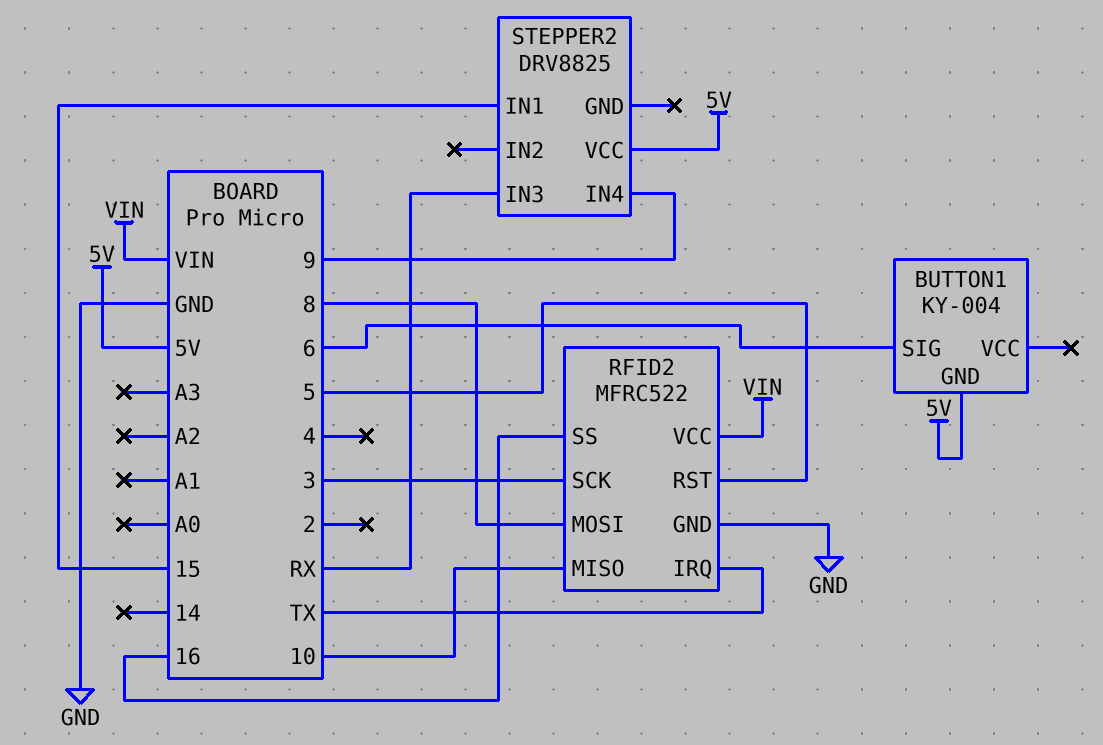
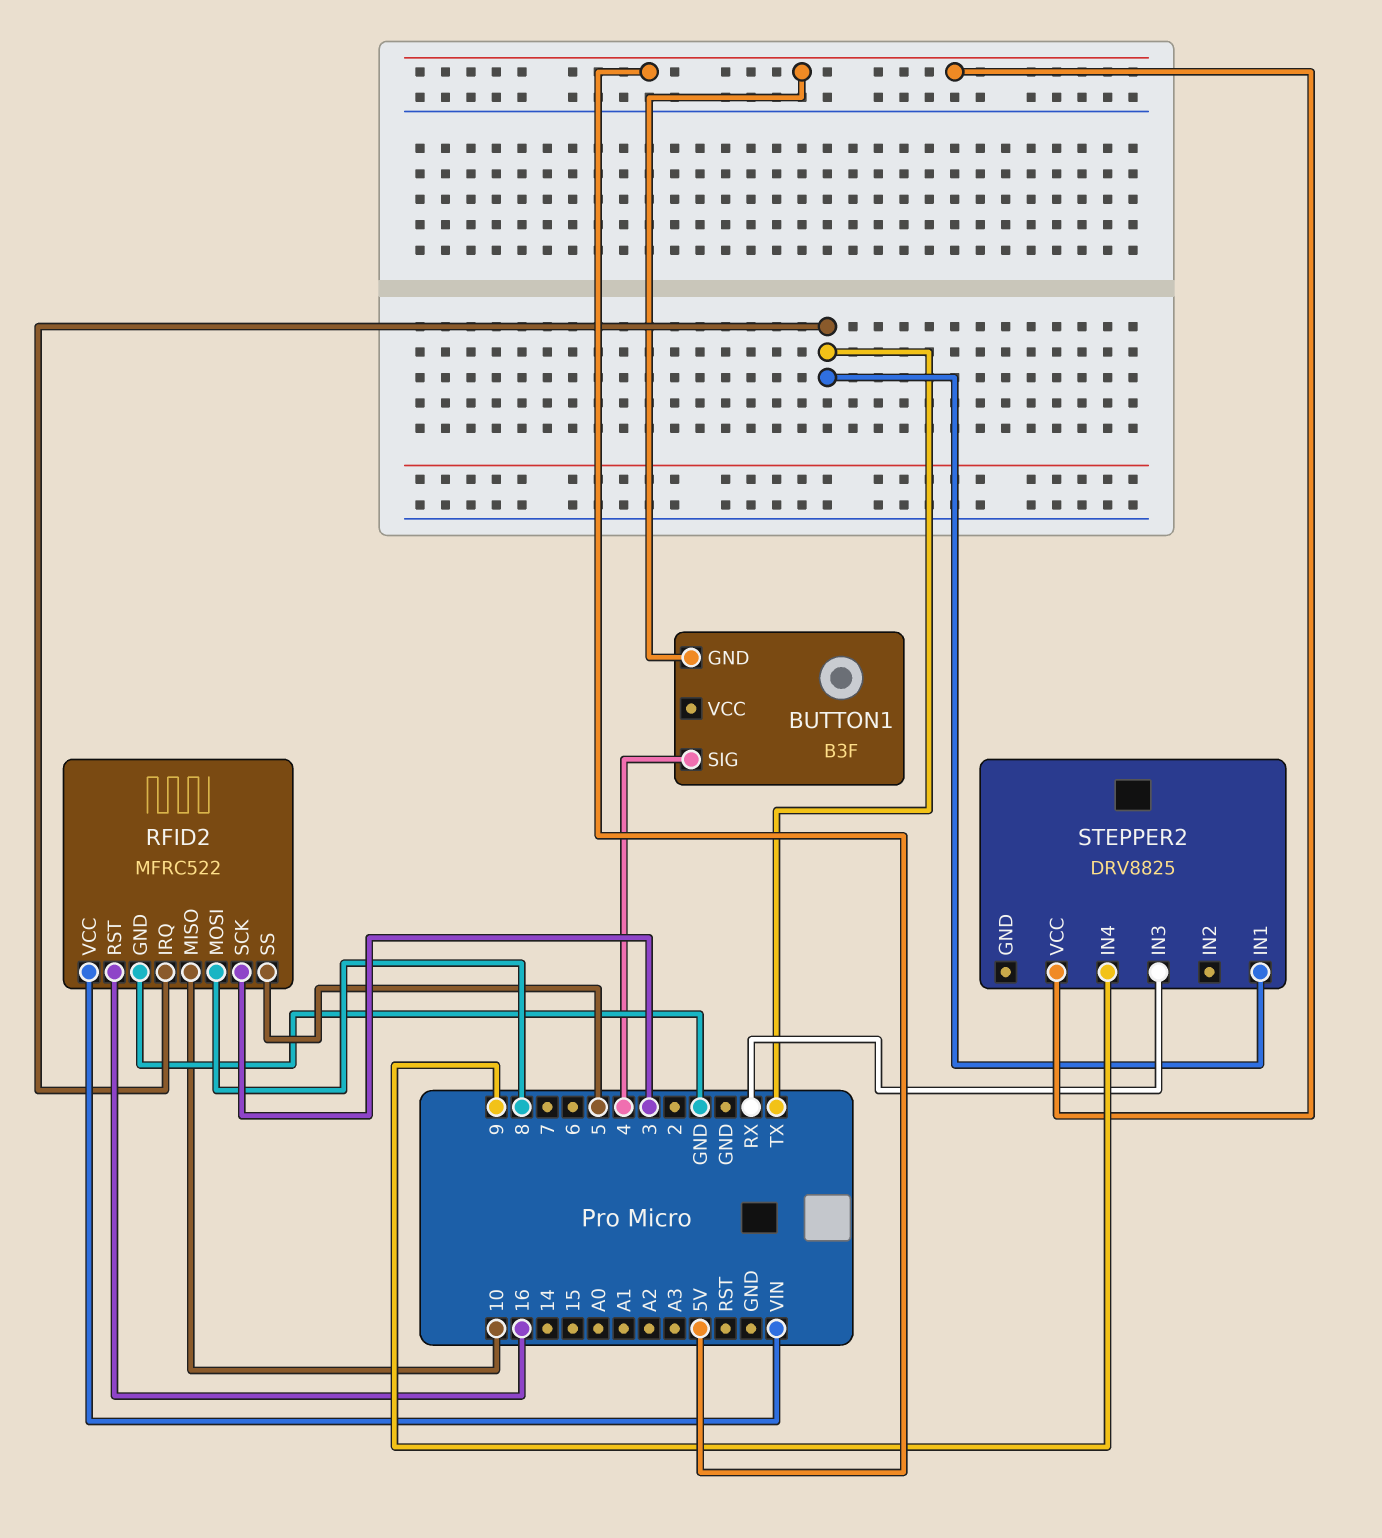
BUTTON1: KY-004 -> B3F
BUTTON1 pin SIG: 6 -> 4
RFID2 pin RST: 5 -> 16
RFID2 pin SS: 16 -> 5
STEPPER2 pin IN1: 15 -> TX

